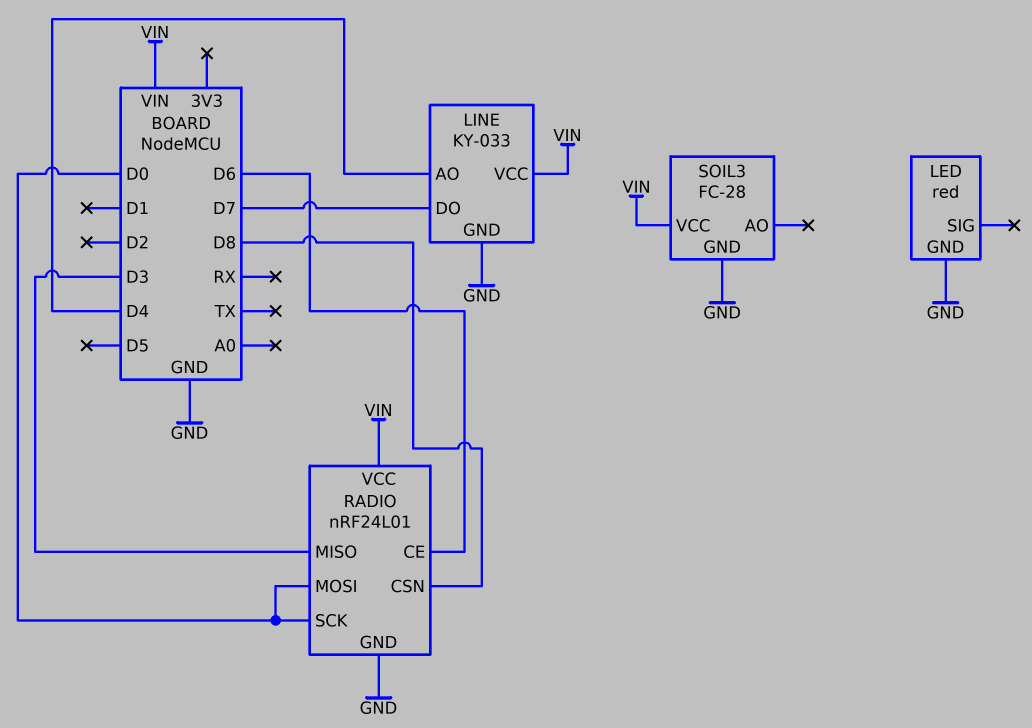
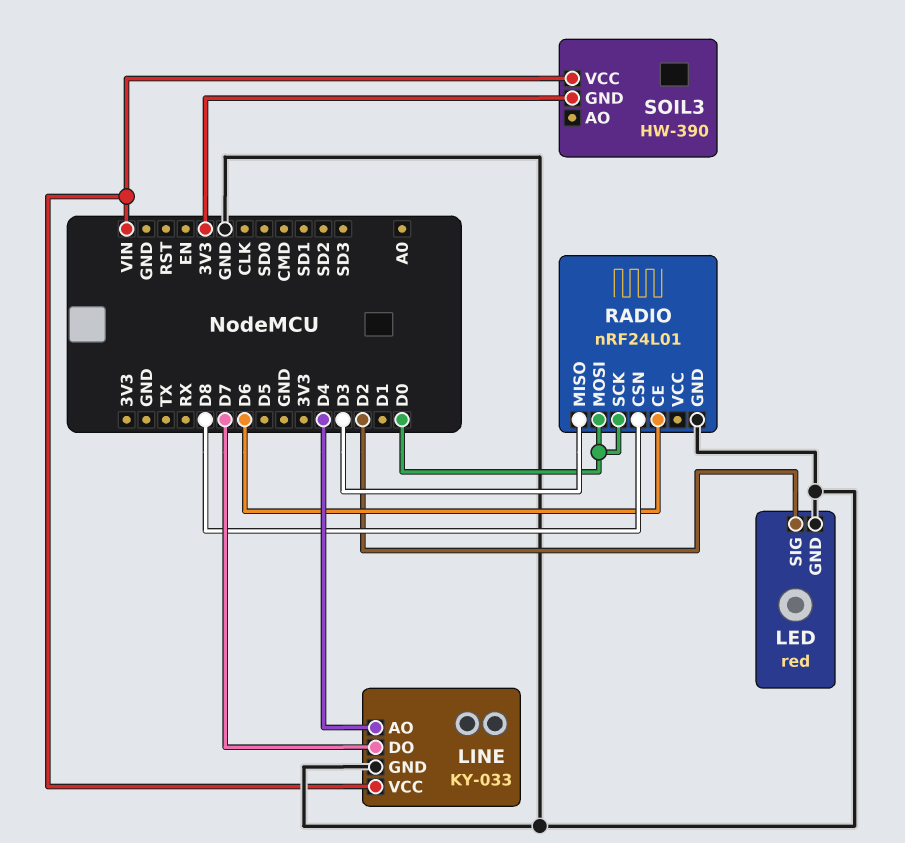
LED pin SIG: none -> D2
RADIO pin VCC: VIN -> none
SOIL3: FC-28 -> HW-390
SOIL3 pin GND: GND -> 3V3

